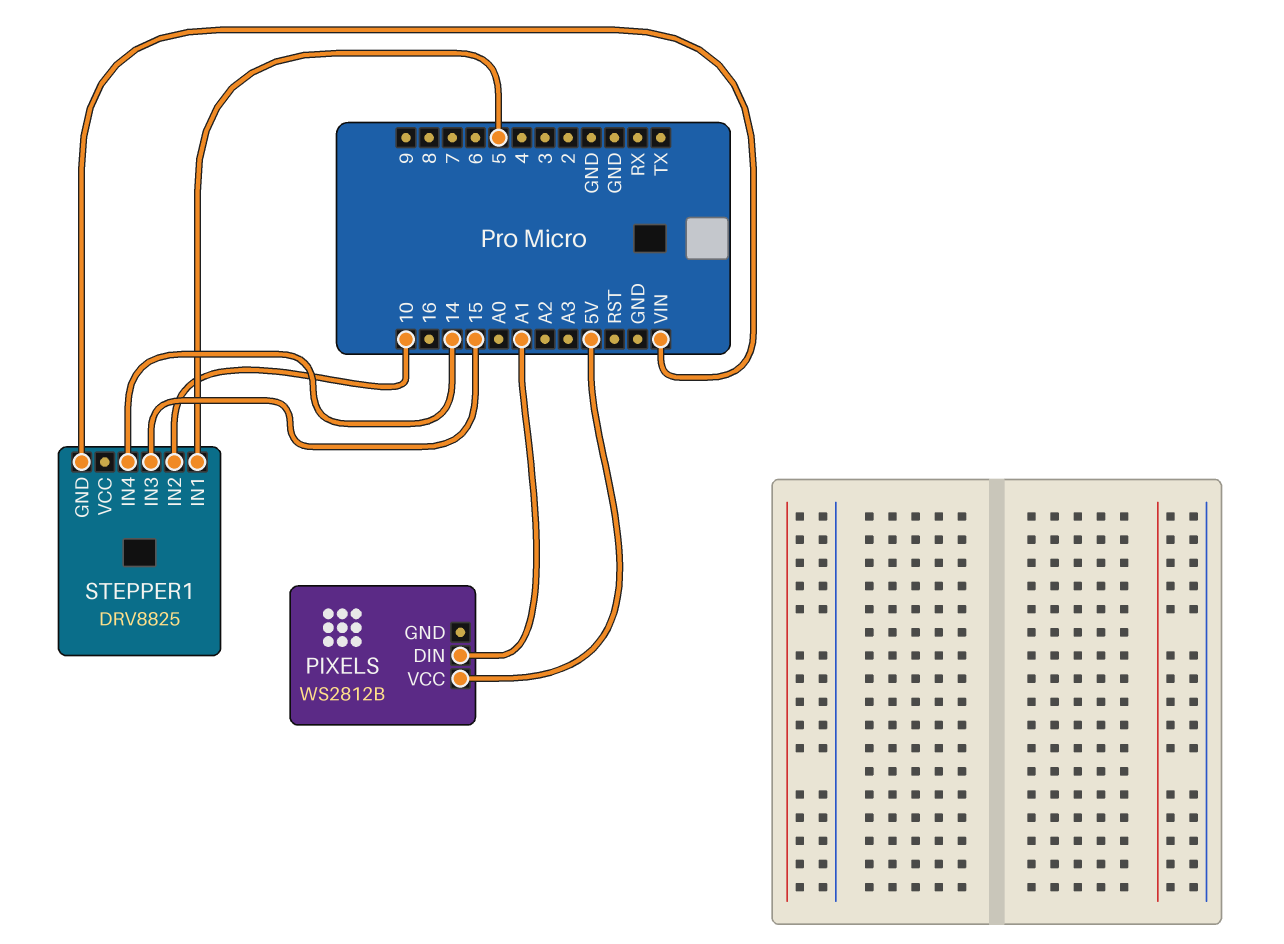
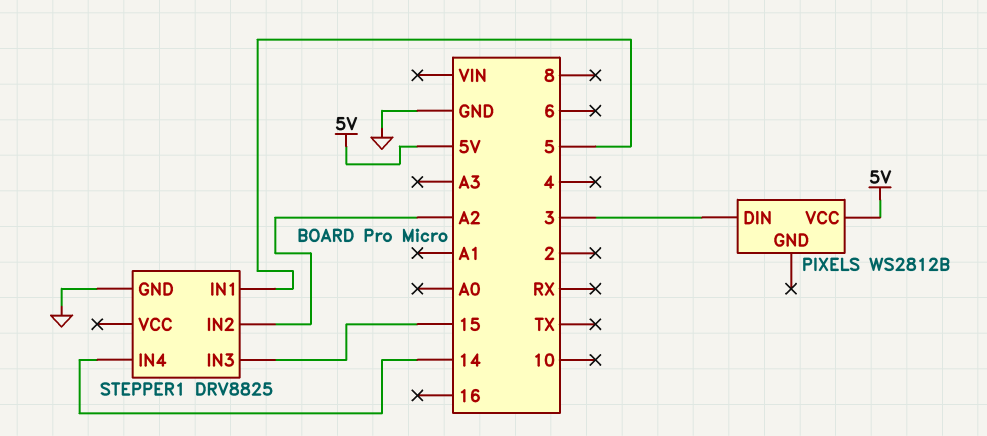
PIXELS pin DIN: A1 -> 3
STEPPER1 pin GND: VIN -> GND
STEPPER1 pin IN2: 10 -> A2

